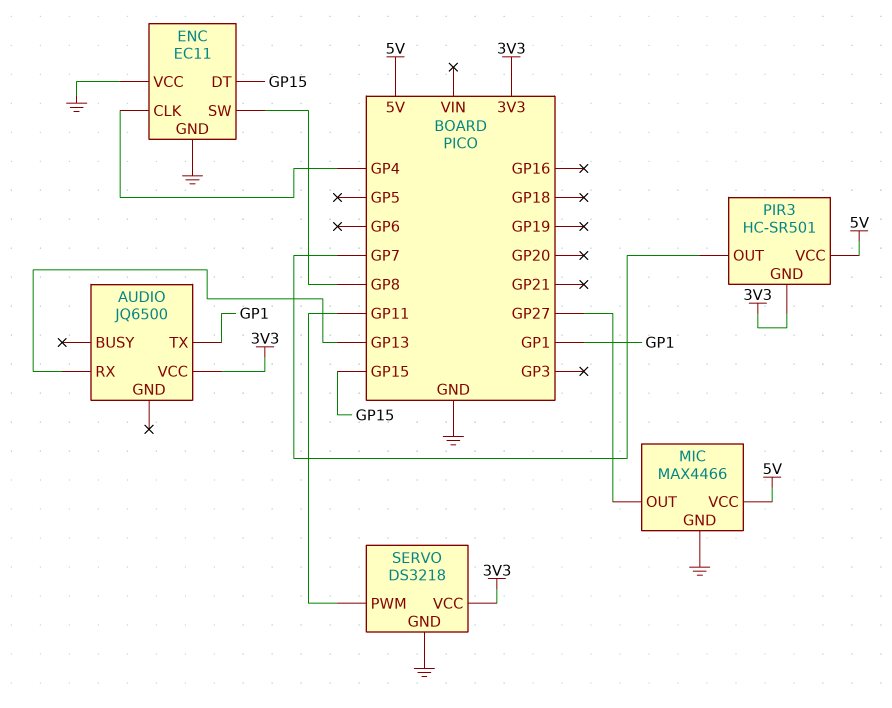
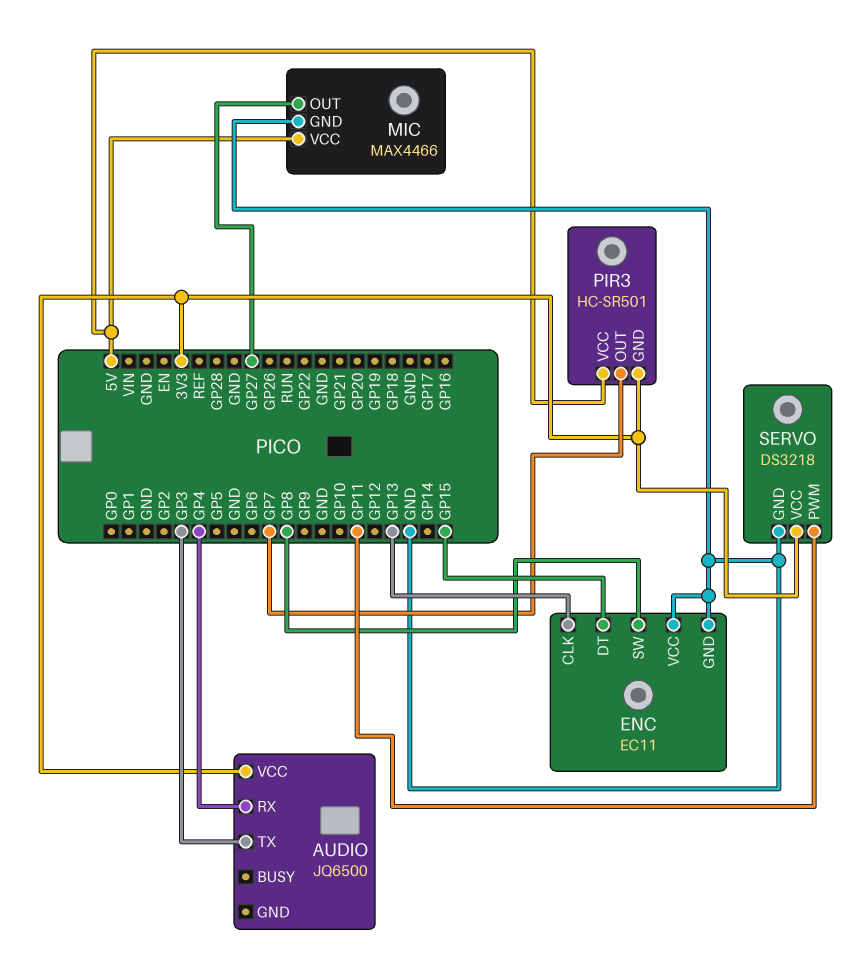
AUDIO pin RX: GP13 -> GP4
AUDIO pin TX: GP1 -> GP3
ENC pin CLK: GP4 -> GP13

